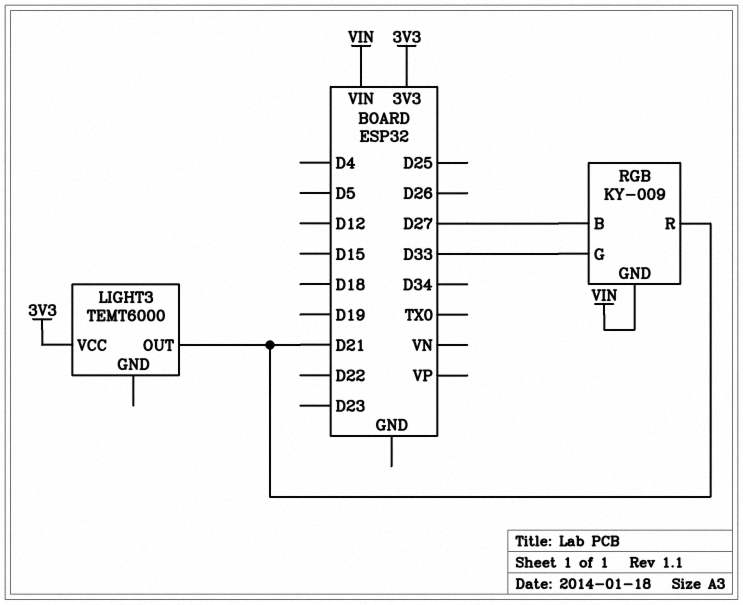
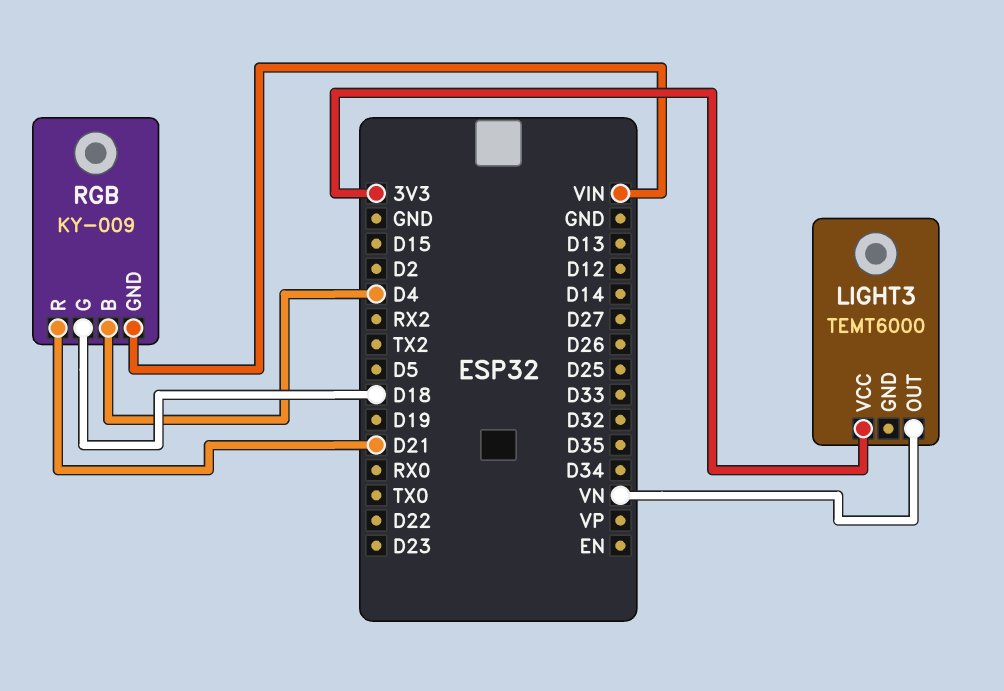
LIGHT3 pin OUT: D21 -> VN
RGB pin B: D27 -> D4
RGB pin G: D33 -> D18

